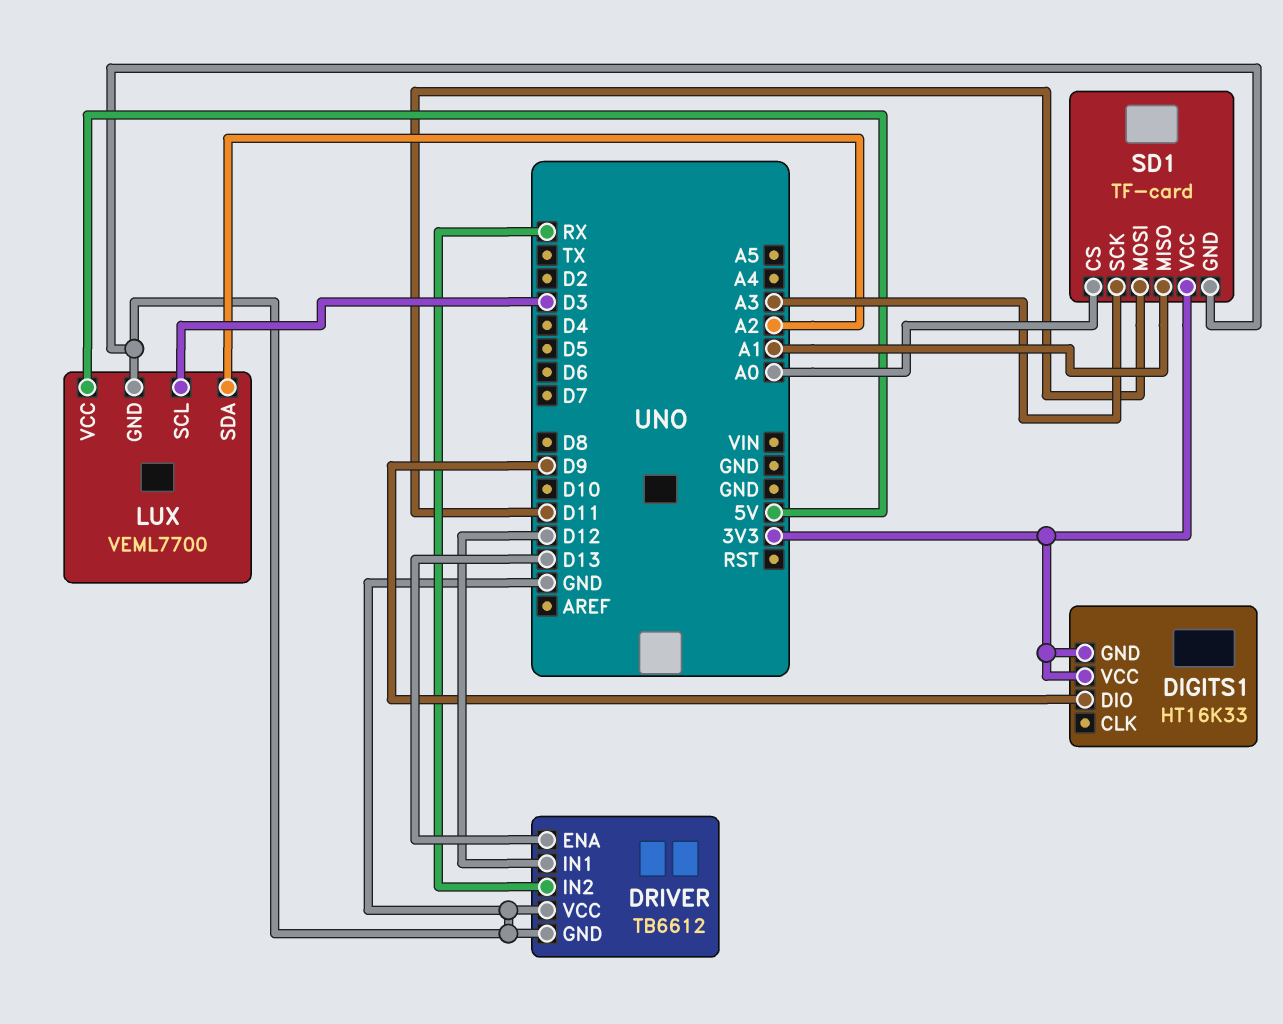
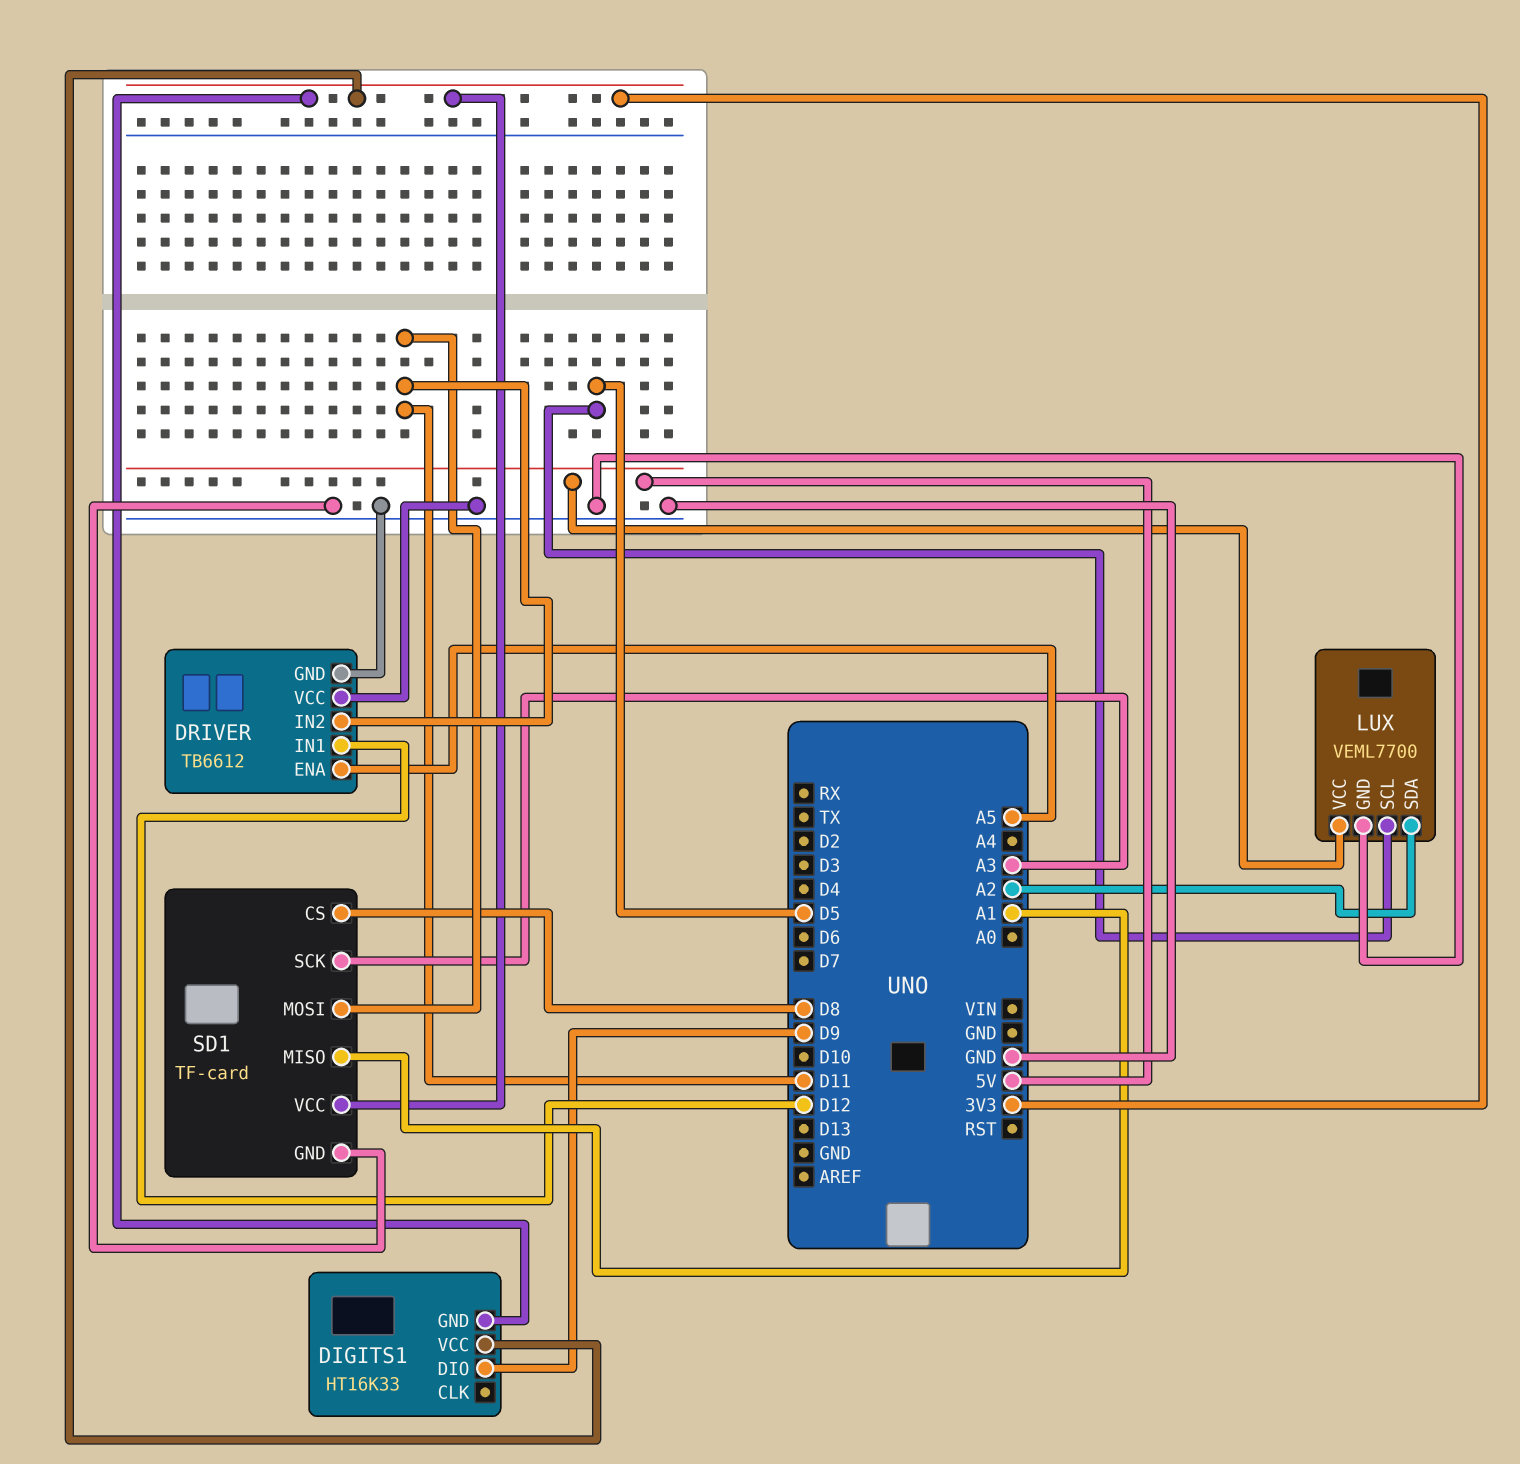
DRIVER pin ENA: D13 -> A5
DRIVER pin IN2: RX -> D11
LUX pin SCL: D3 -> D5
SD1 pin CS: A0 -> D8

